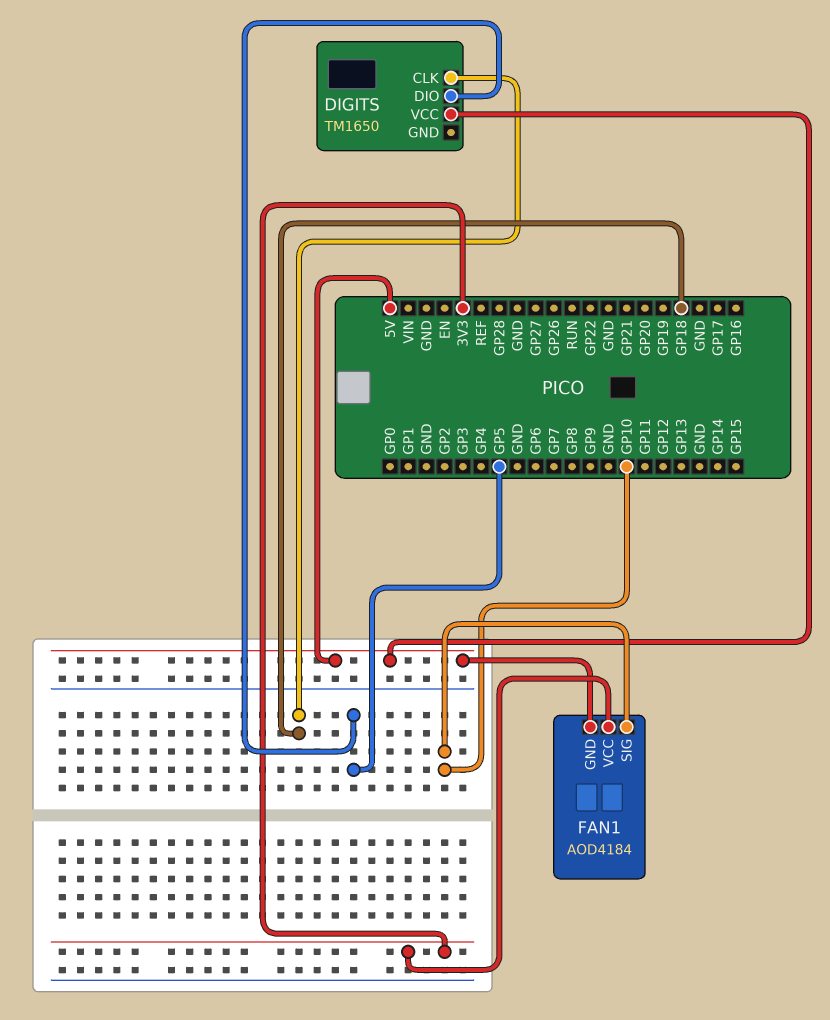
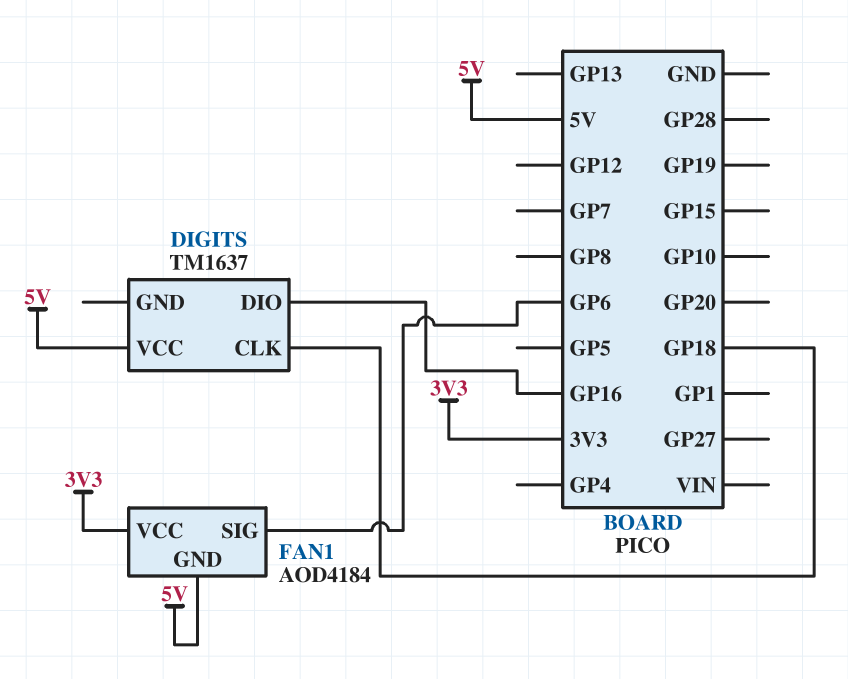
DIGITS: TM1650 -> TM1637
DIGITS pin DIO: GP5 -> GP16
FAN1 pin SIG: GP10 -> GP6

